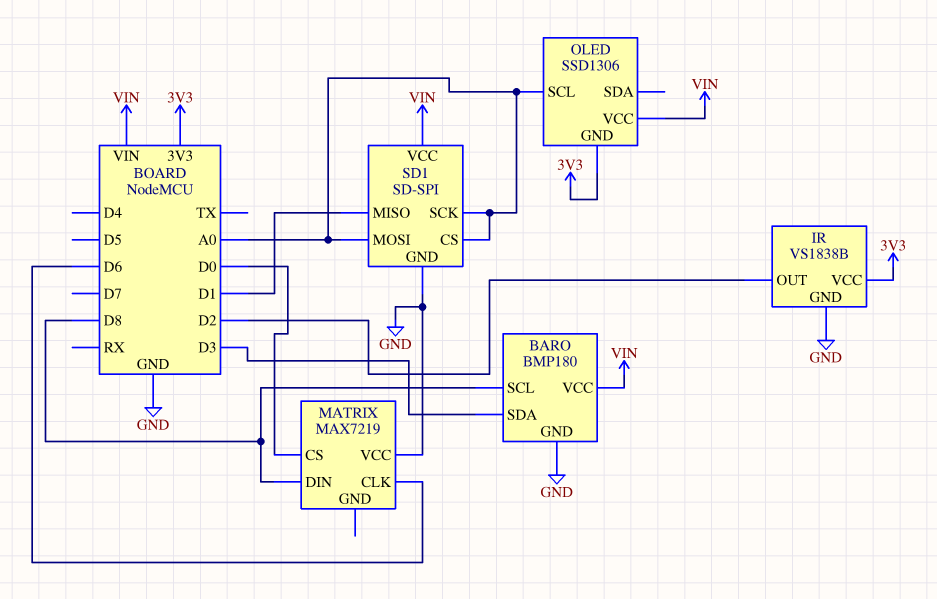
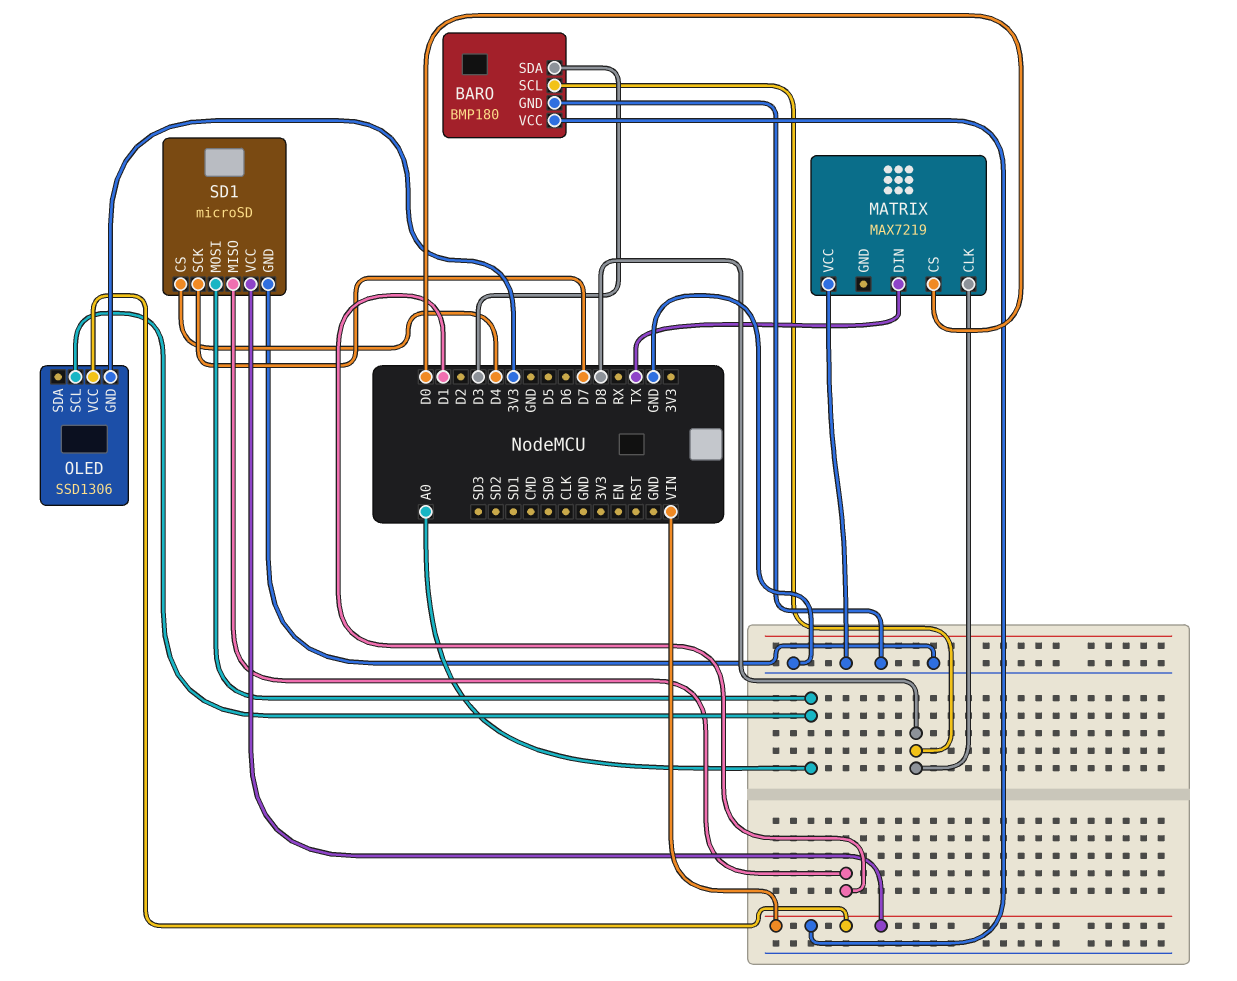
IR: VS1838B -> none
IR pin GND: GND -> none
IR pin OUT: D2 -> none
IR pin VCC: 3V3 -> none
MATRIX pin CLK: D6 -> D8
MATRIX pin DIN: D8 -> TX
SD1: SD-SPI -> microSD
SD1 pin CS: A0 -> D4
SD1 pin SCK: A0 -> D7

